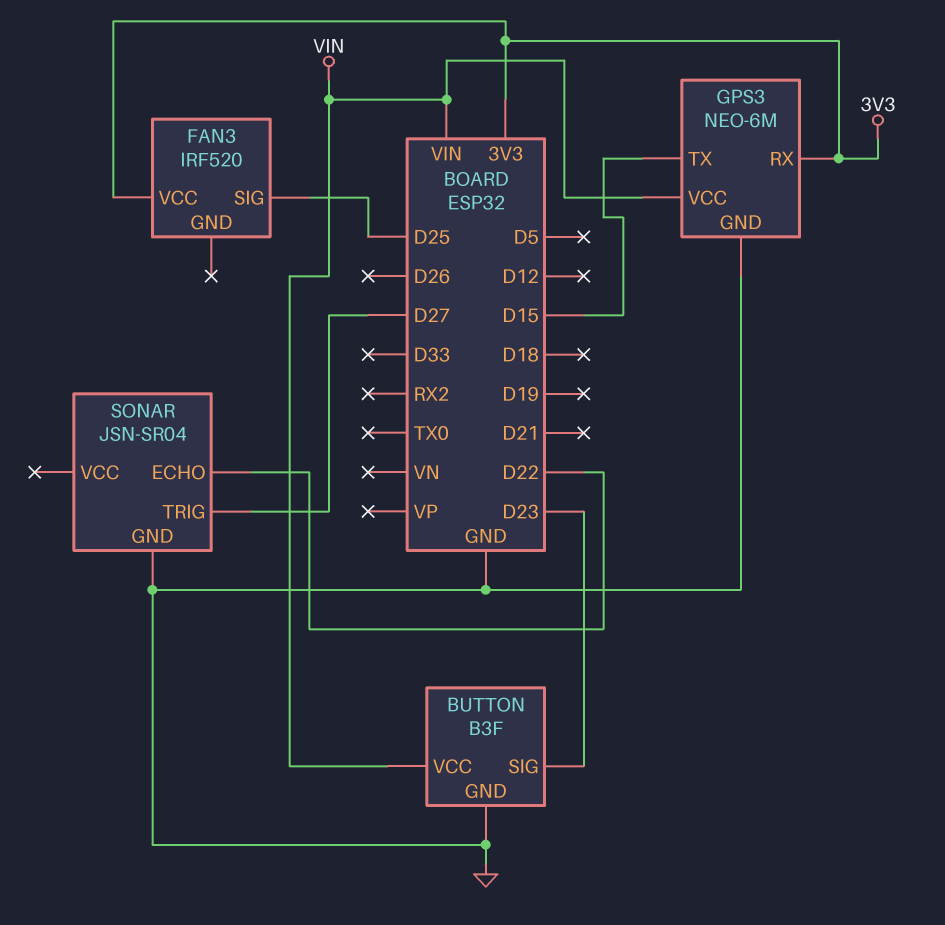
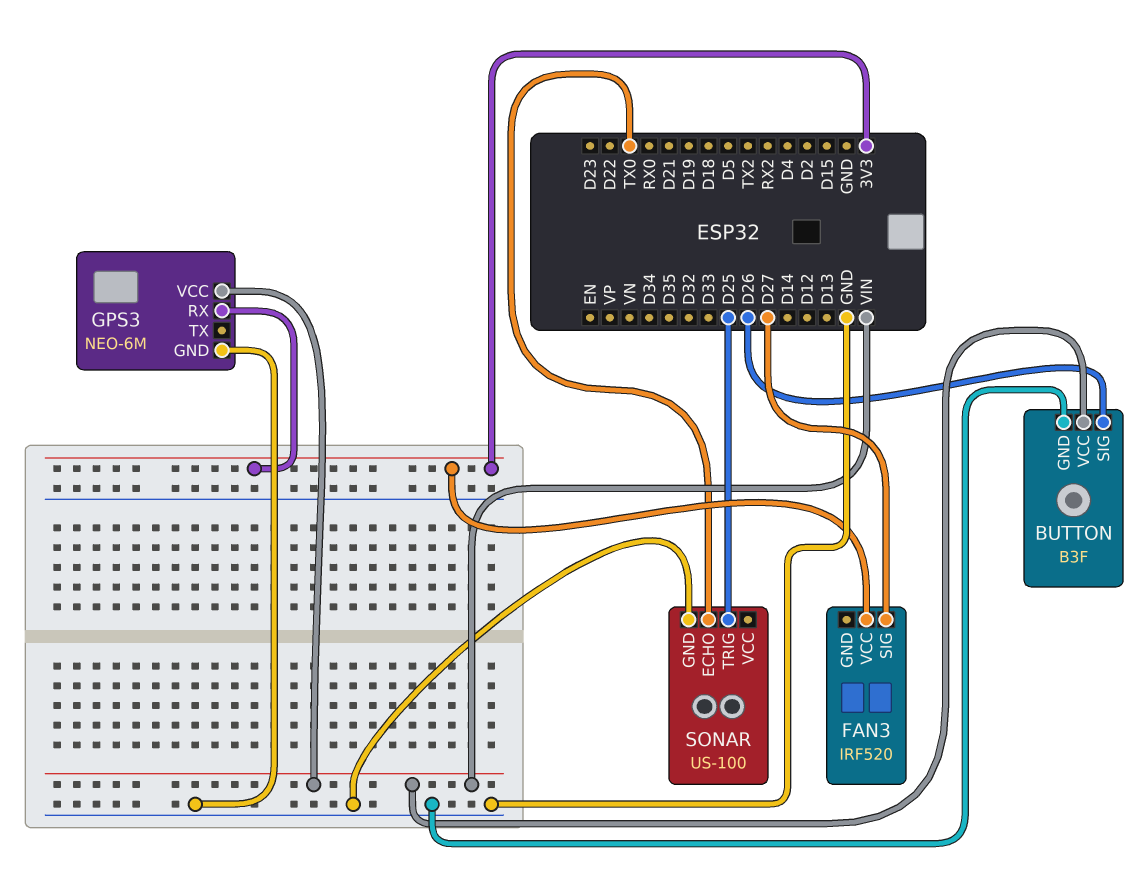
BUTTON pin SIG: D23 -> D26
FAN3 pin SIG: D25 -> D27
GPS3 pin TX: D15 -> none
SONAR: JSN-SR04 -> US-100
SONAR pin ECHO: D22 -> TX0
SONAR pin TRIG: D27 -> D25

